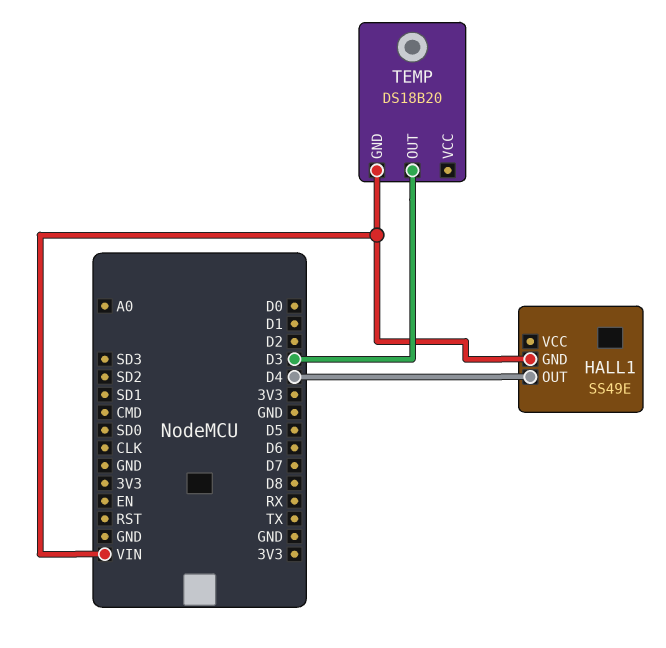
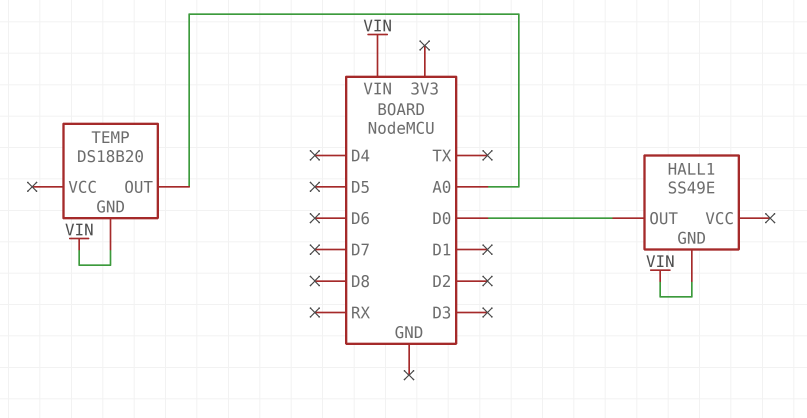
HALL1 pin OUT: D4 -> D0
TEMP pin OUT: D3 -> A0

